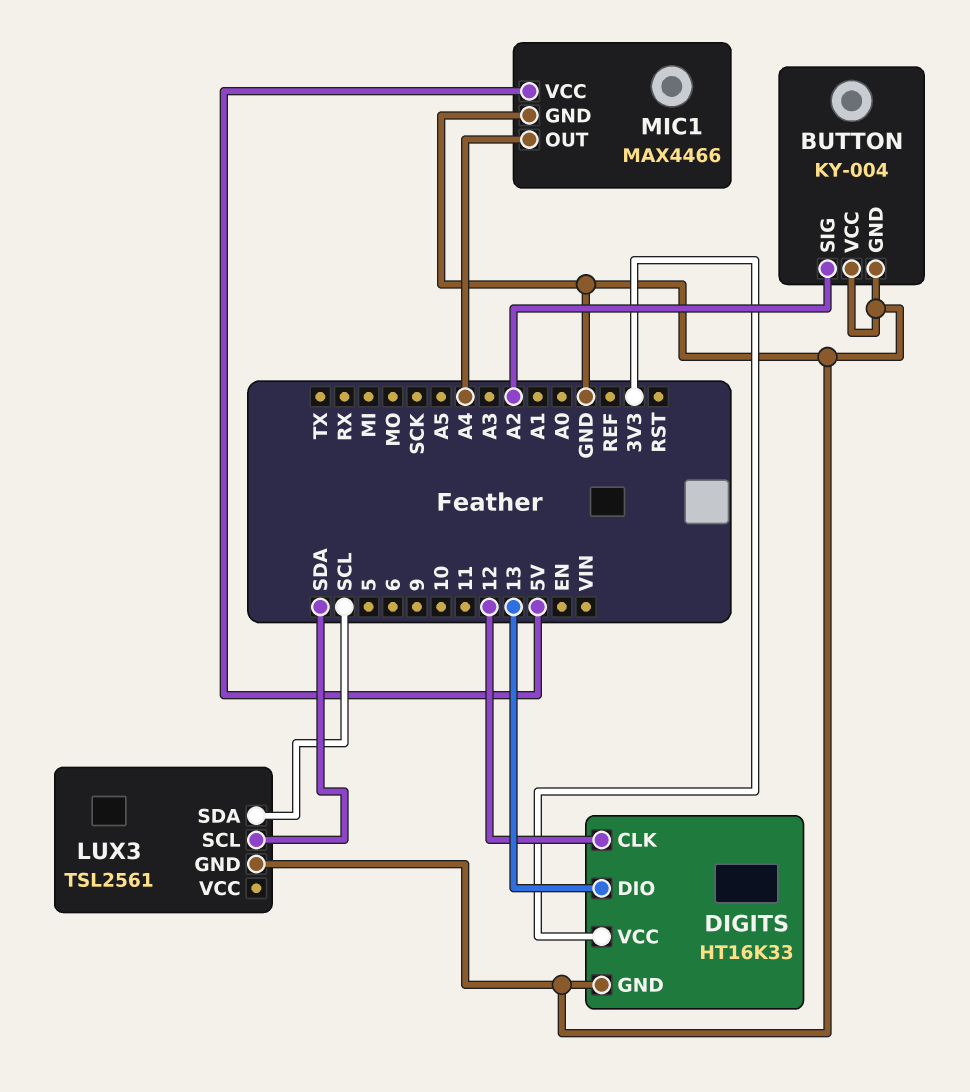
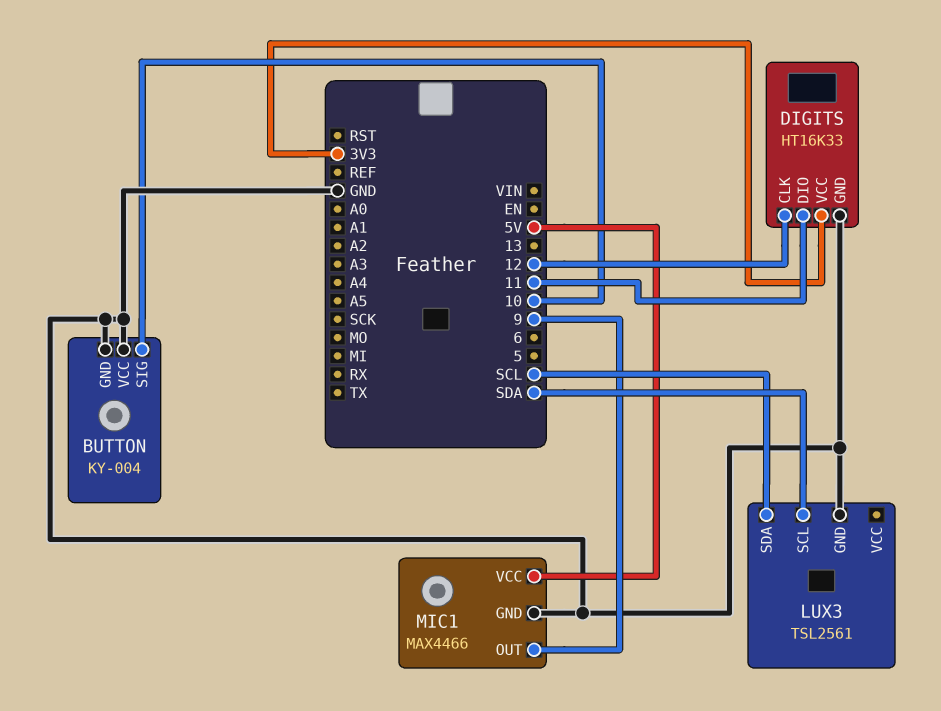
BUTTON pin SIG: A2 -> 10
DIGITS pin DIO: 13 -> 11
MIC1 pin OUT: A4 -> 9

